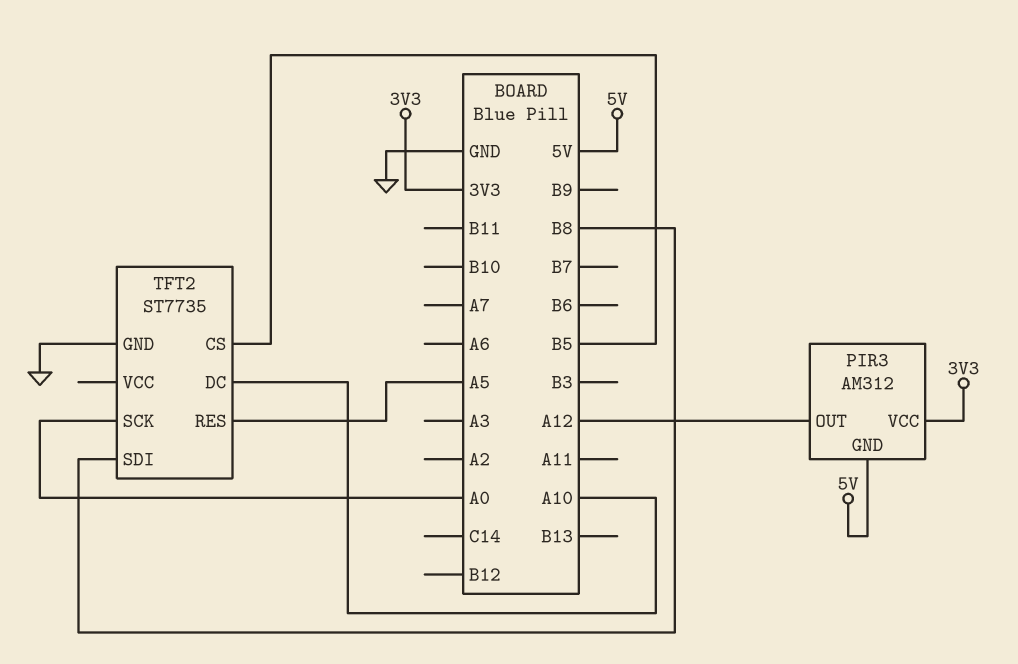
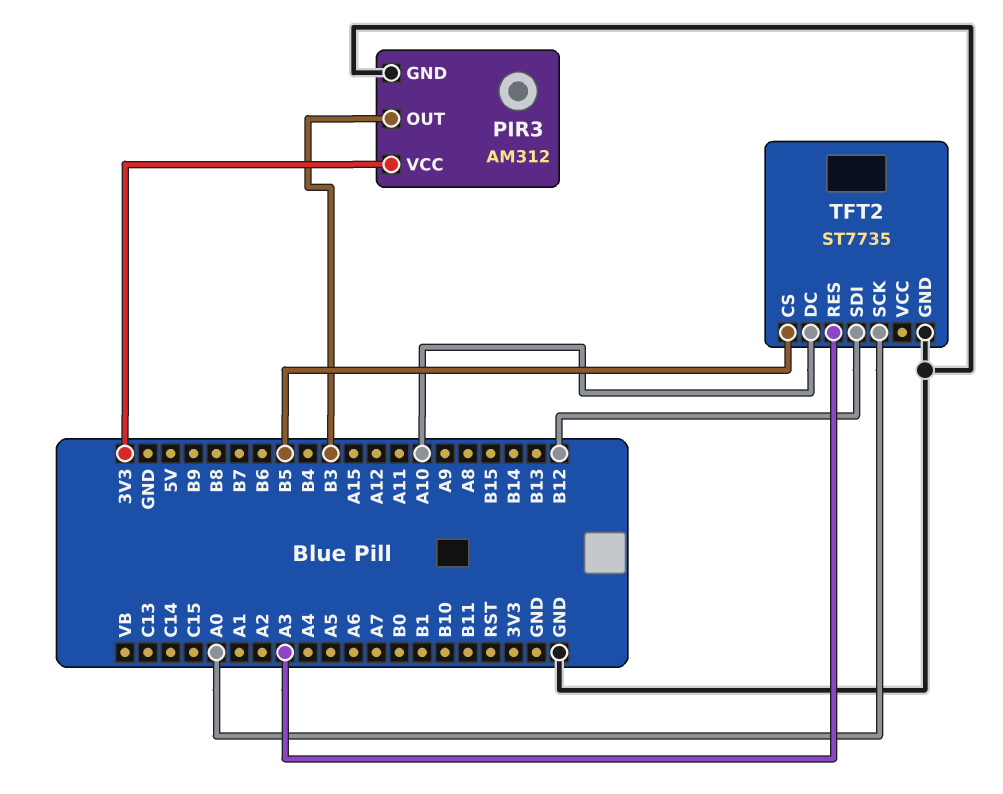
PIR3 pin GND: 5V -> GND
PIR3 pin OUT: A12 -> B3
TFT2 pin RES: A5 -> A3
TFT2 pin SDI: B8 -> B12

